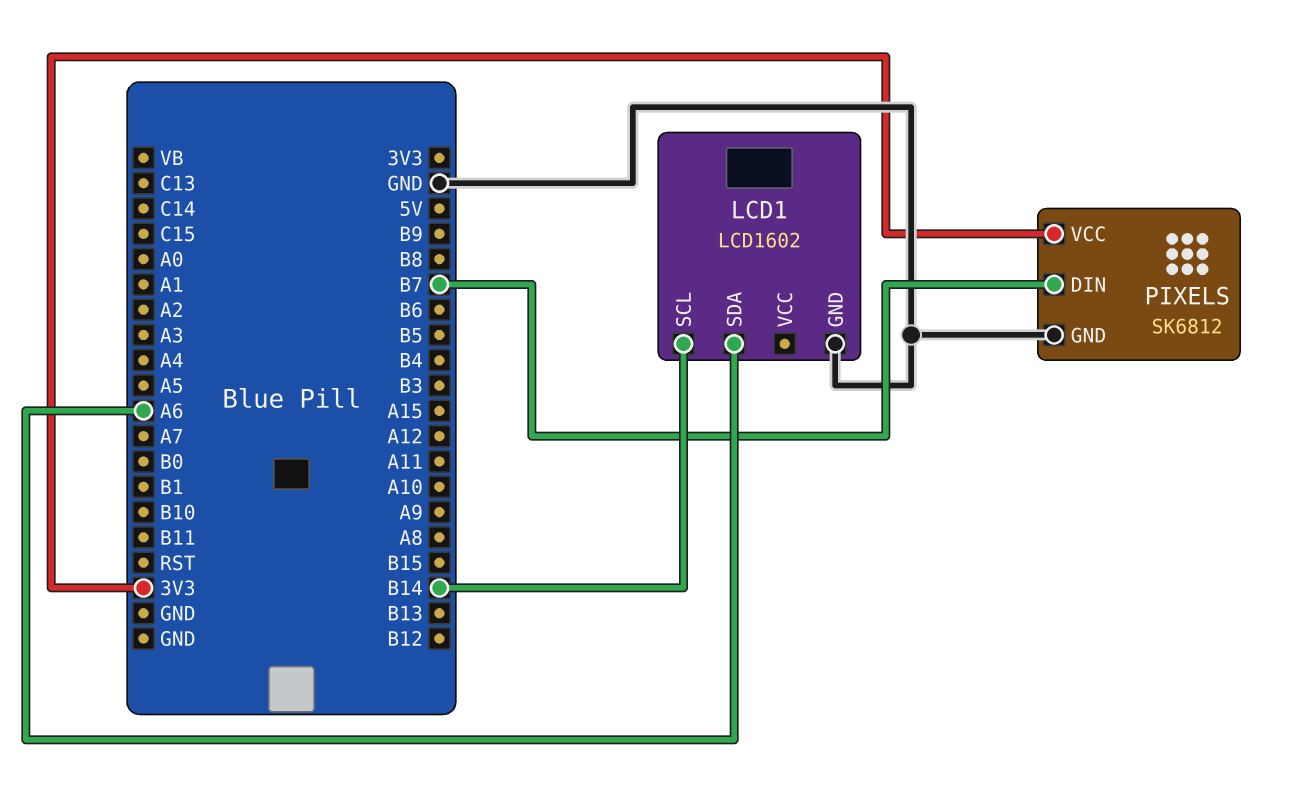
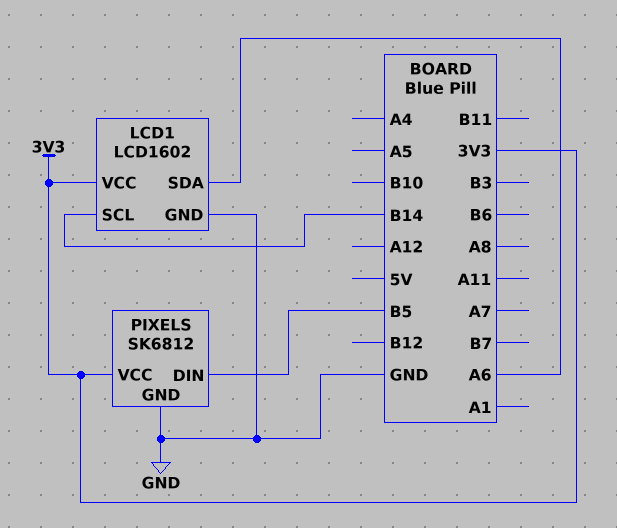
LCD1 pin VCC: none -> 3V3
PIXELS pin DIN: B7 -> B5

